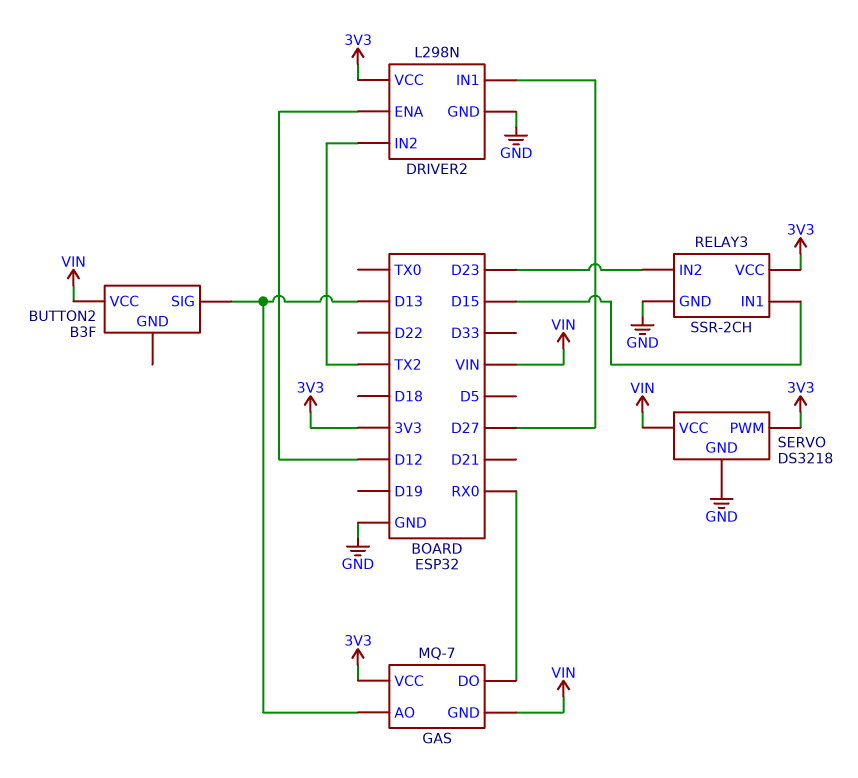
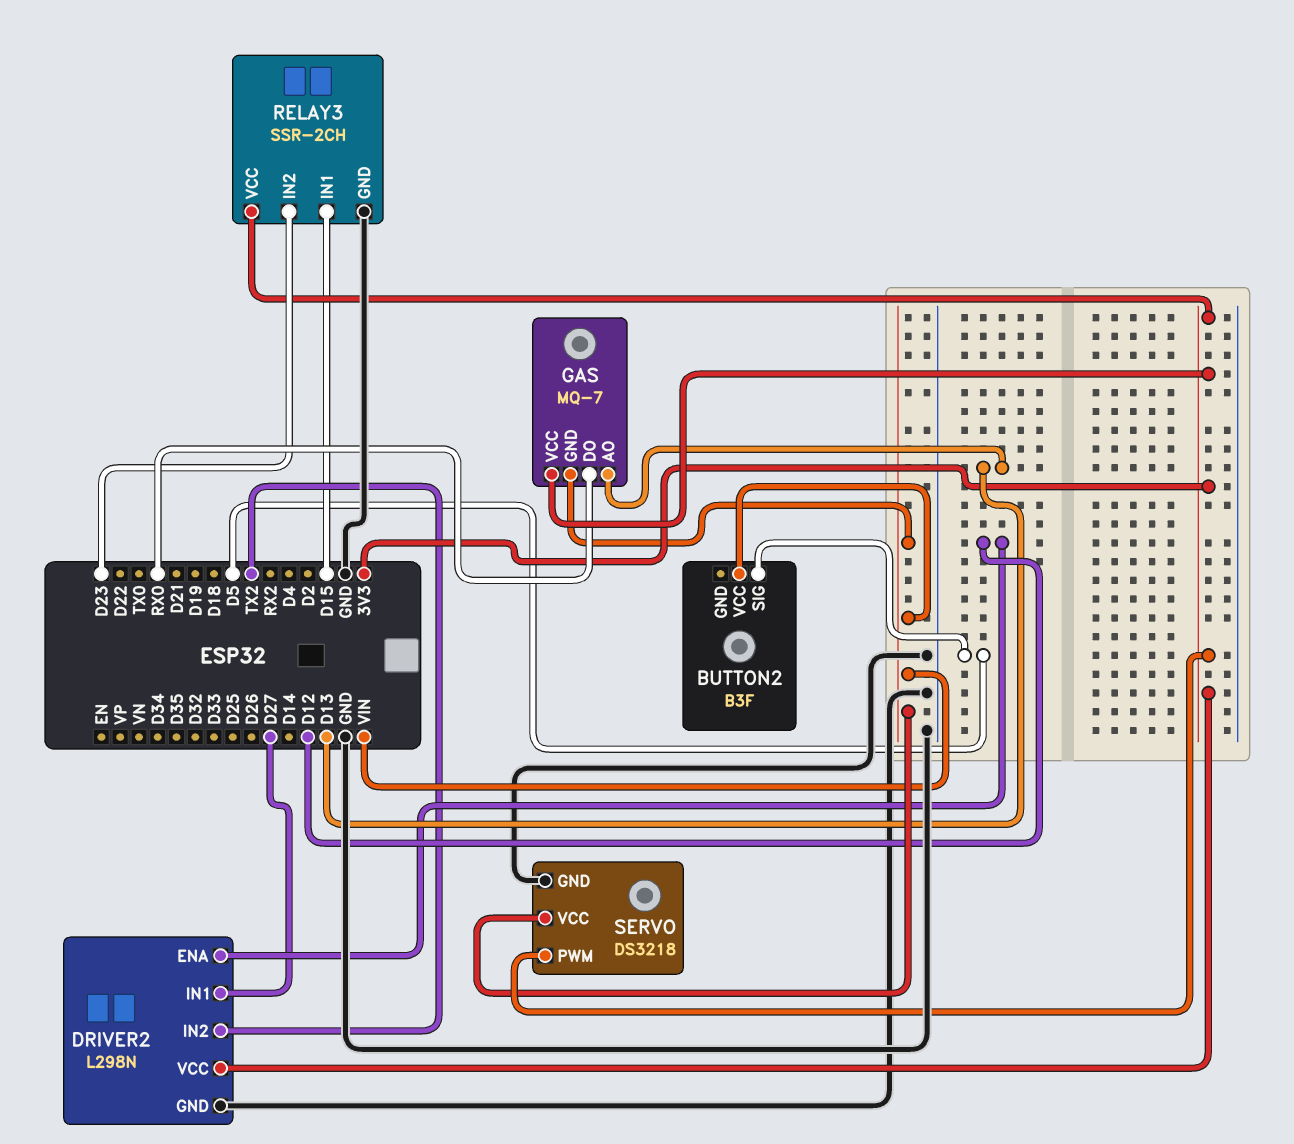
BUTTON2 pin SIG: D13 -> D5

